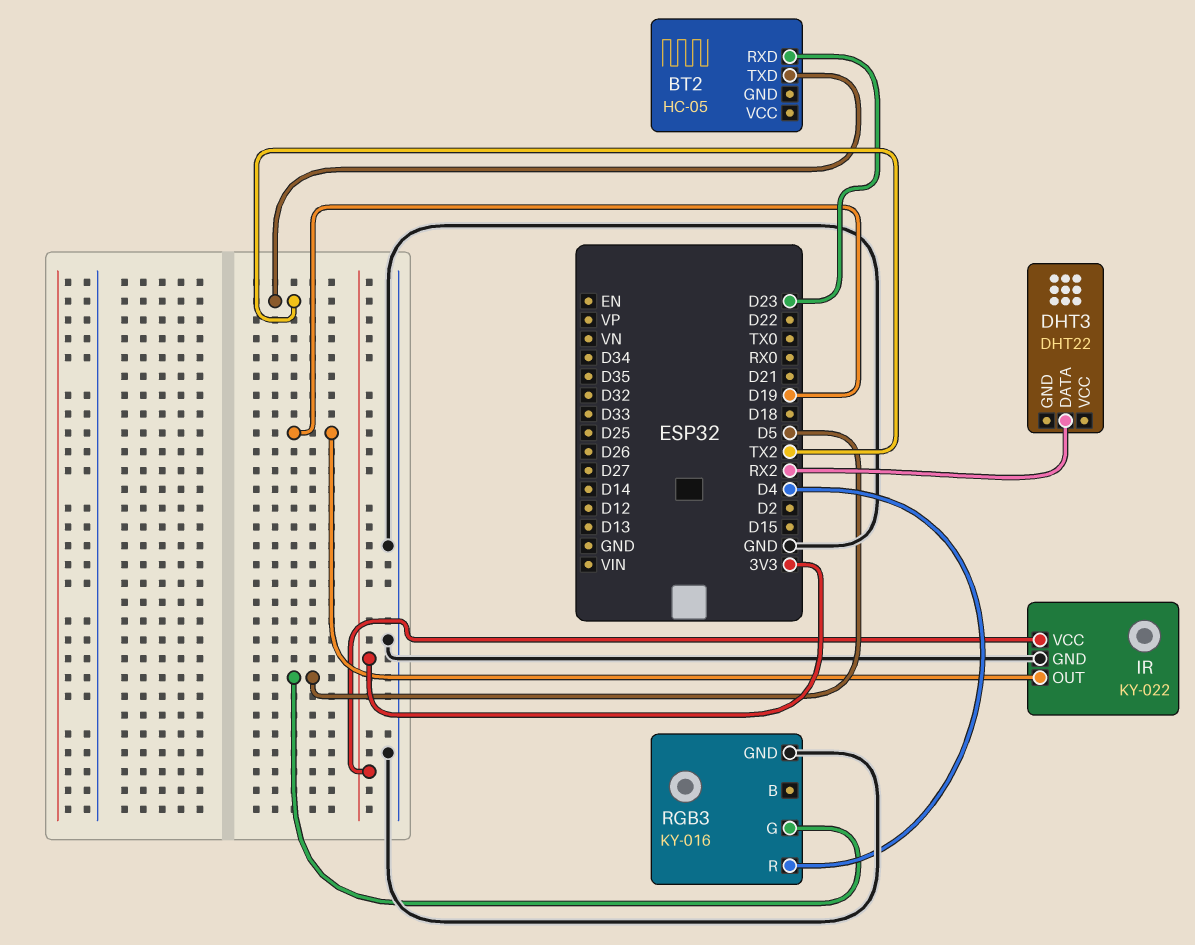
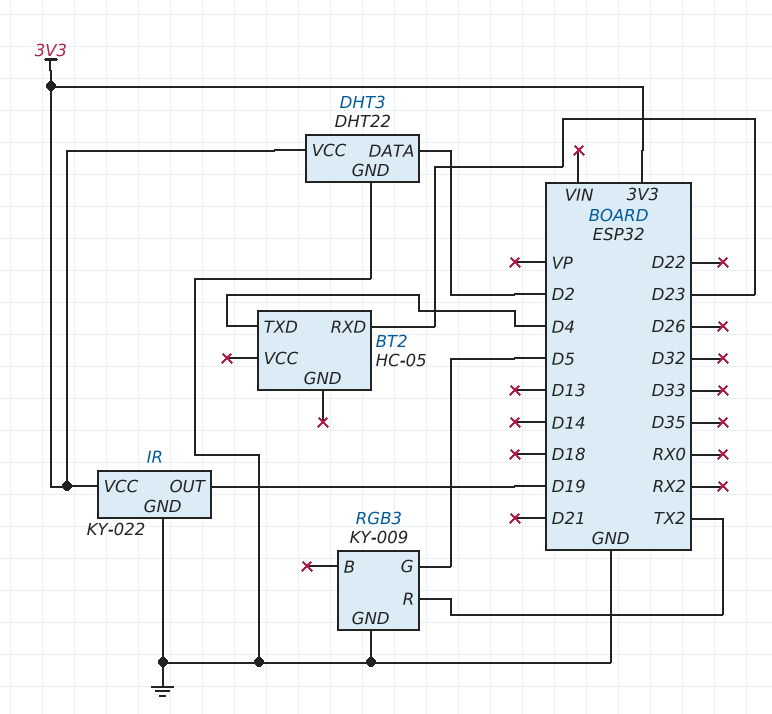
BT2 pin TXD: TX2 -> D4
DHT3 pin DATA: RX2 -> D2
DHT3 pin GND: none -> GND
DHT3 pin VCC: none -> 3V3
RGB3: KY-016 -> KY-009
RGB3 pin R: D4 -> TX2

